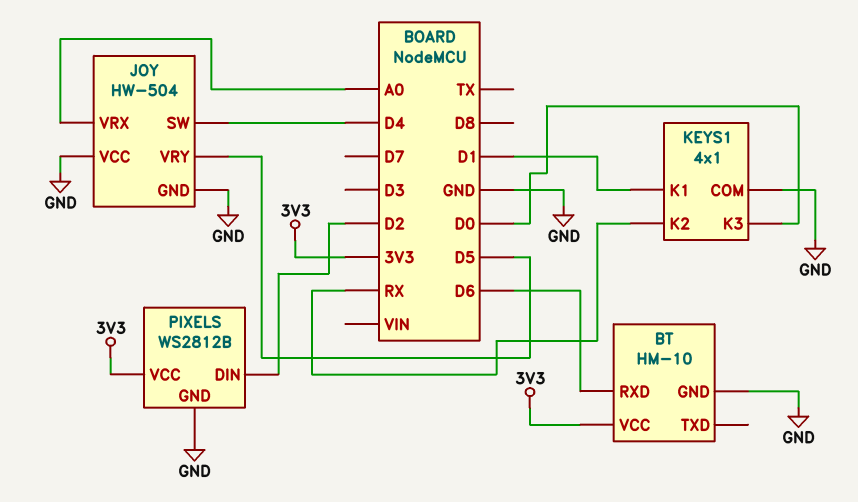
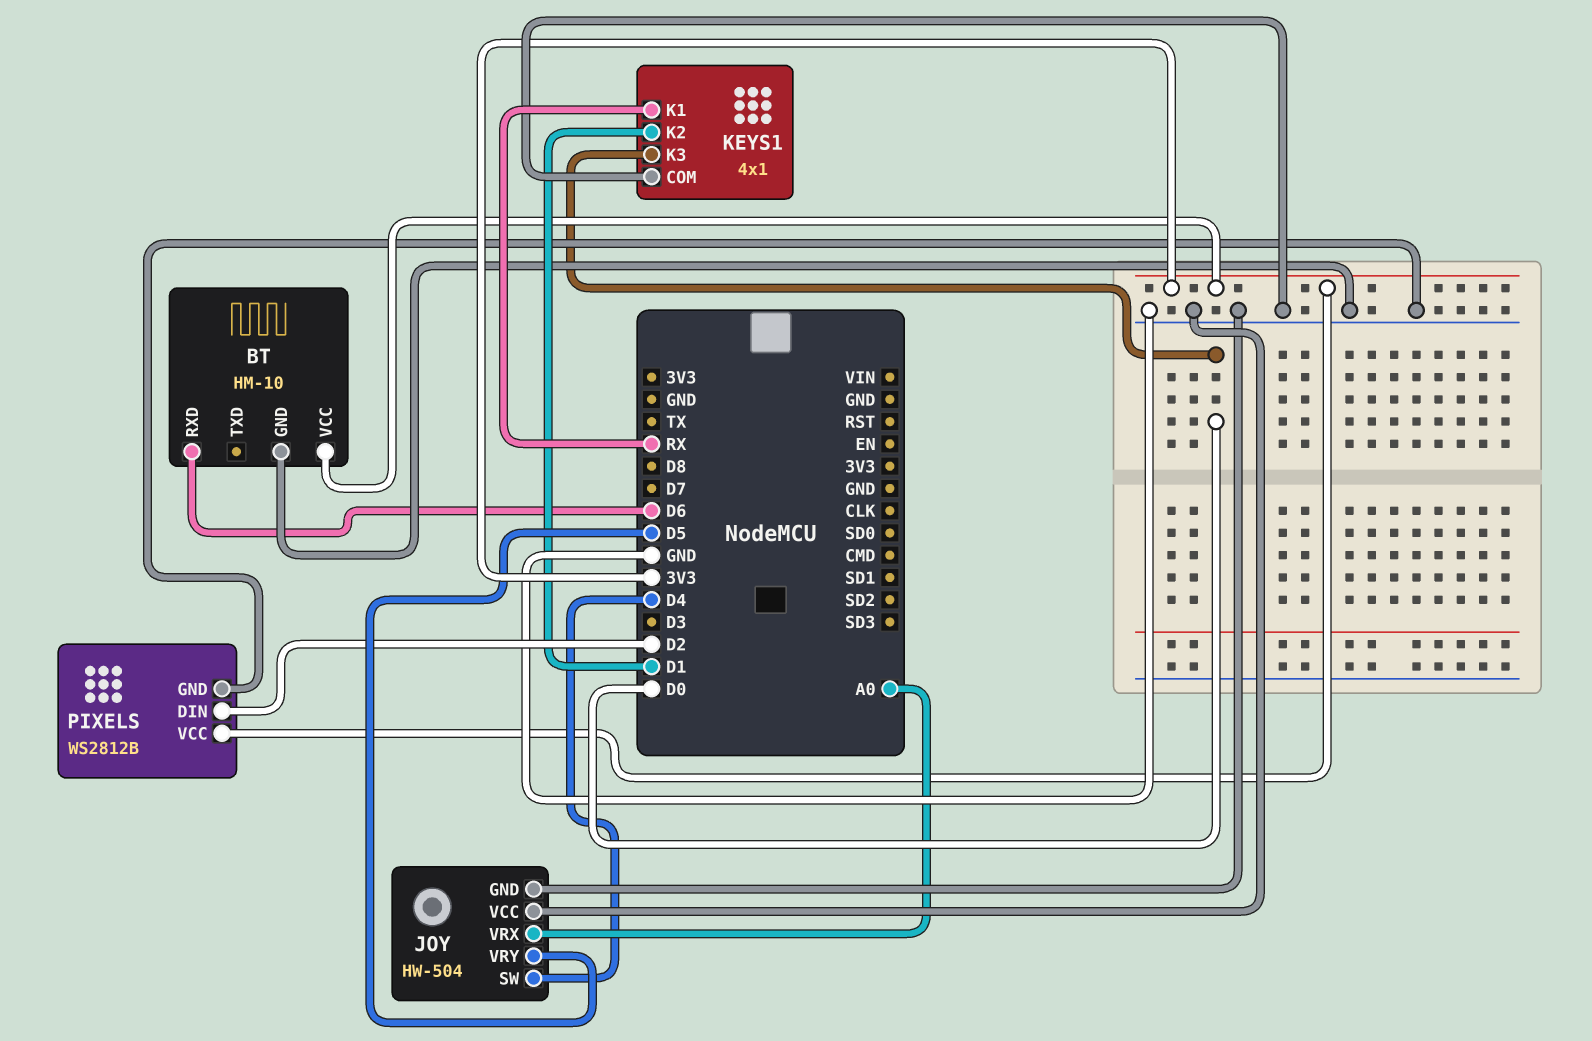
KEYS1 pin K1: D1 -> RX
KEYS1 pin K2: RX -> D1

